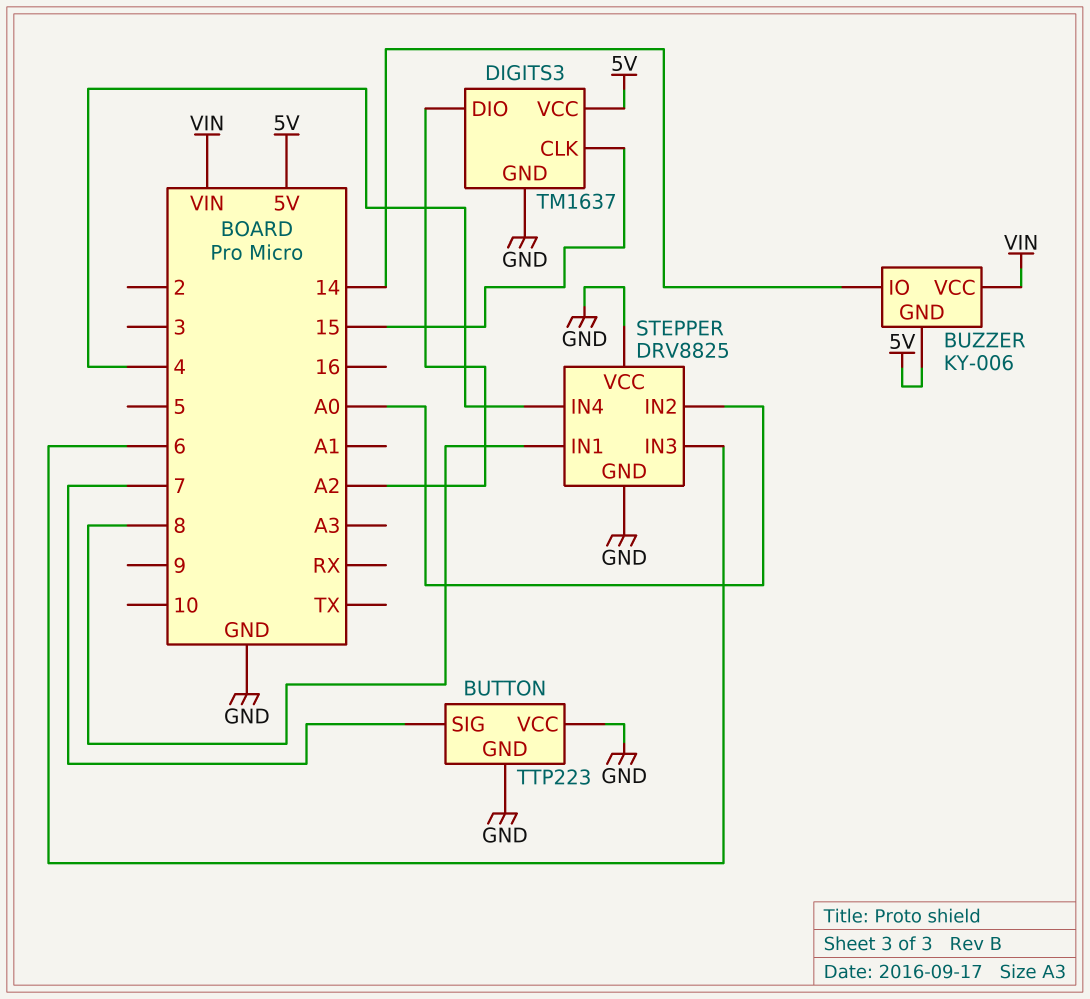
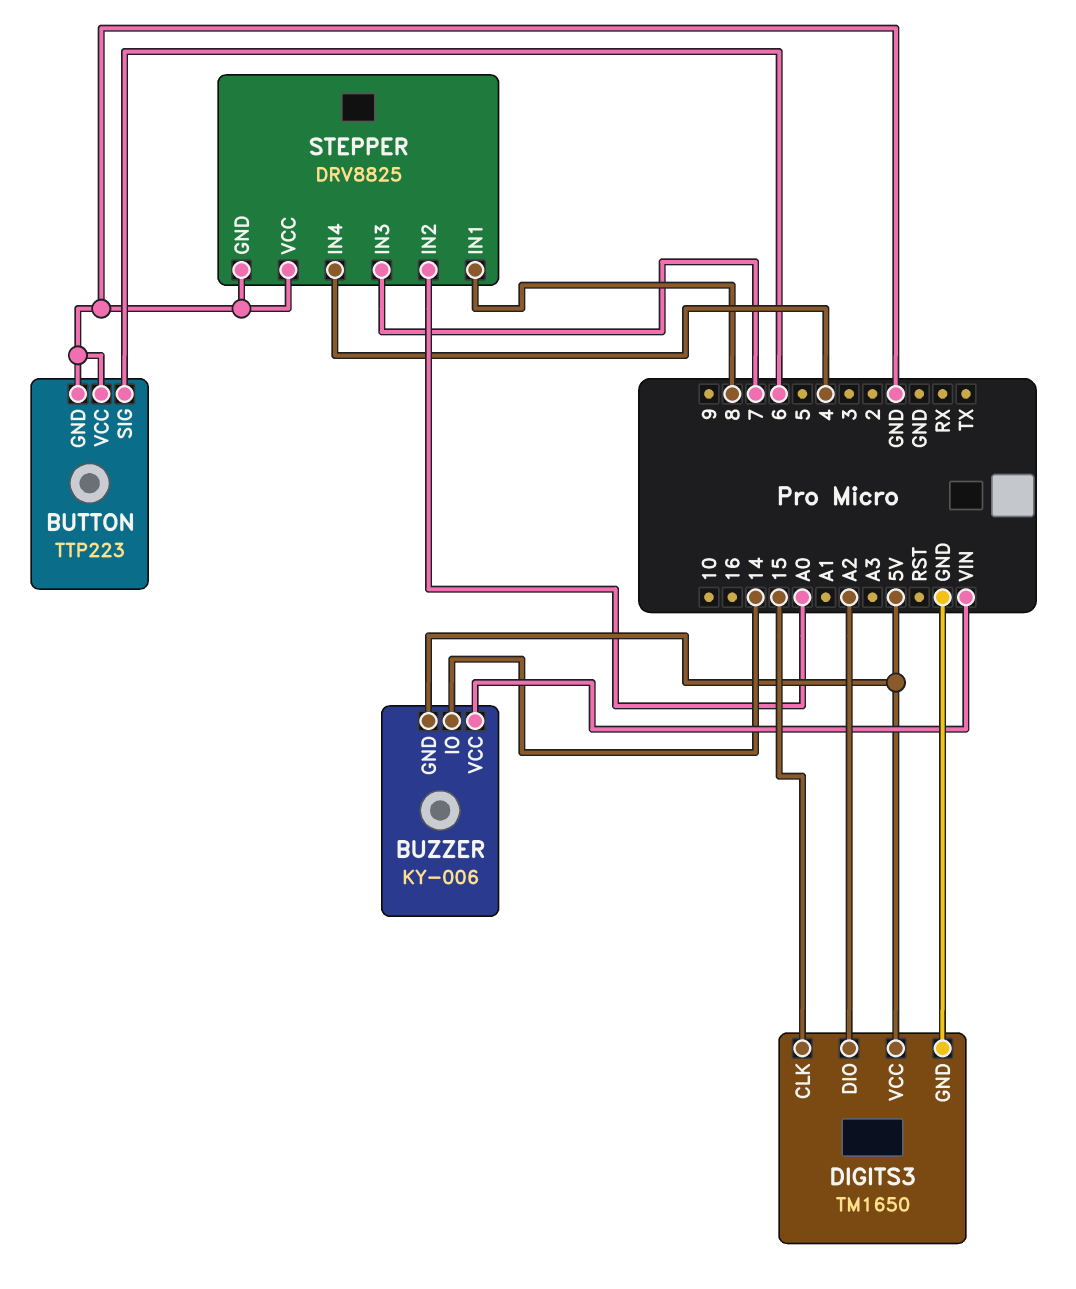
BUTTON pin SIG: 7 -> 6
DIGITS3: TM1637 -> TM1650
STEPPER pin IN3: 6 -> 7

